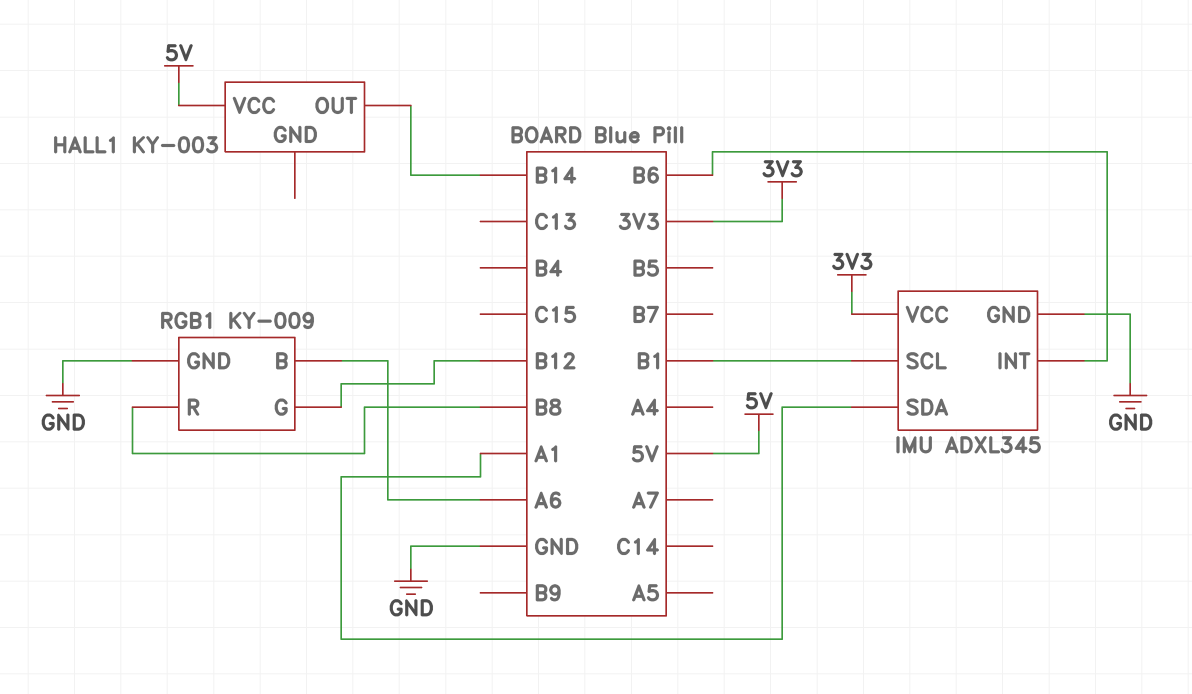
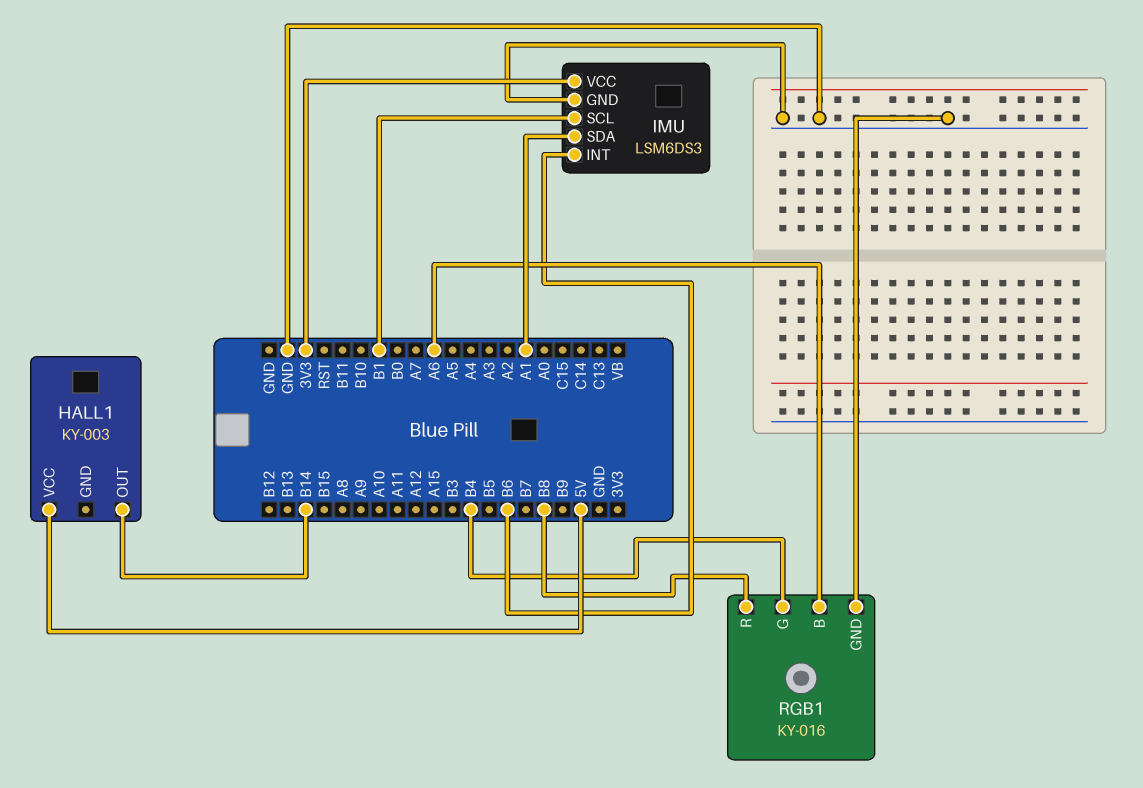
IMU: ADXL345 -> LSM6DS3
RGB1: KY-009 -> KY-016
RGB1 pin G: B12 -> B4

